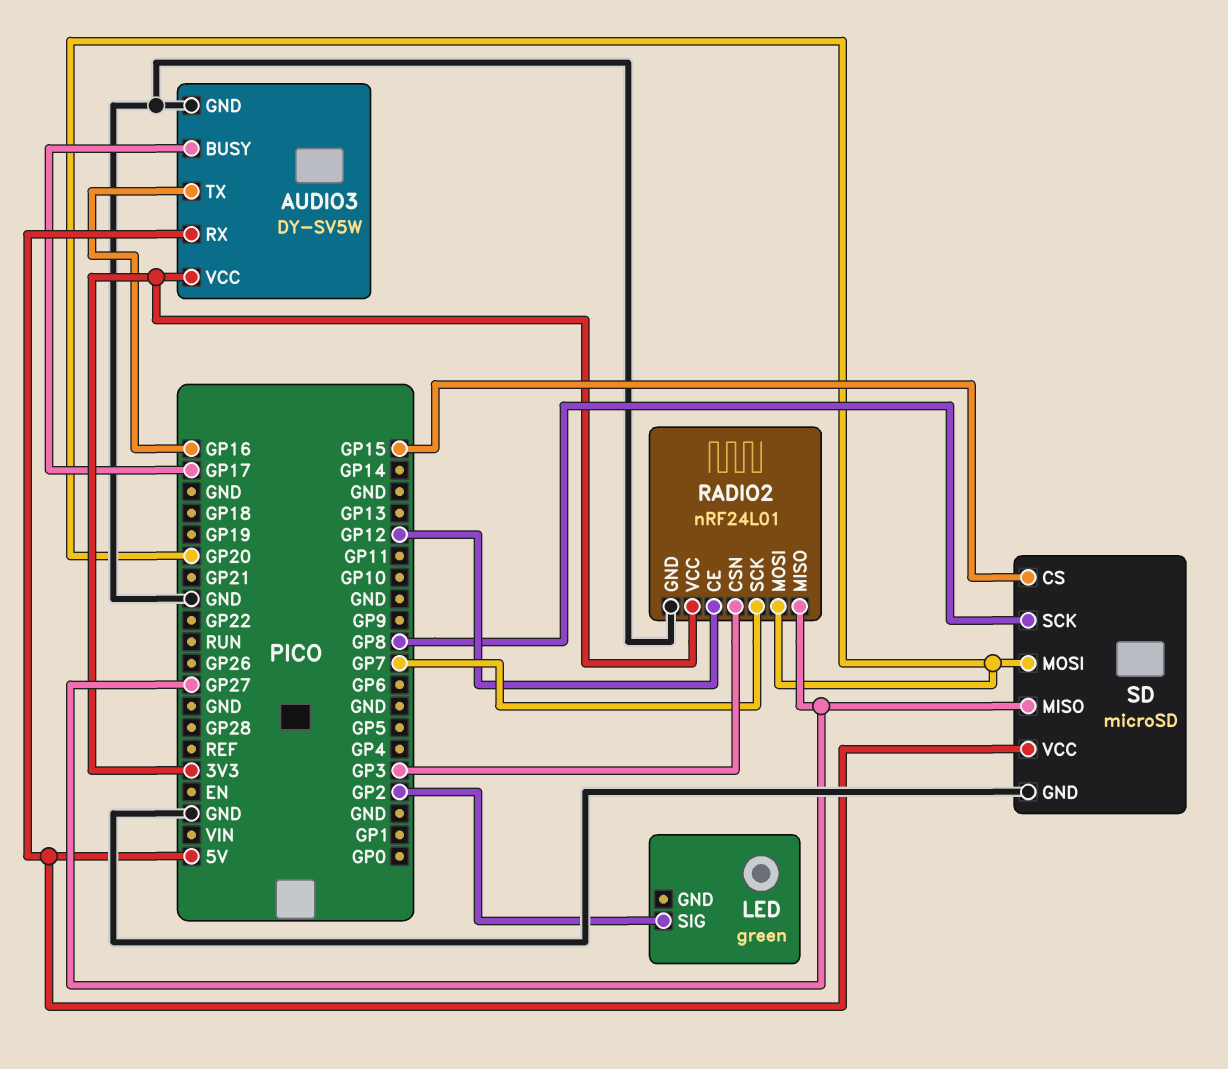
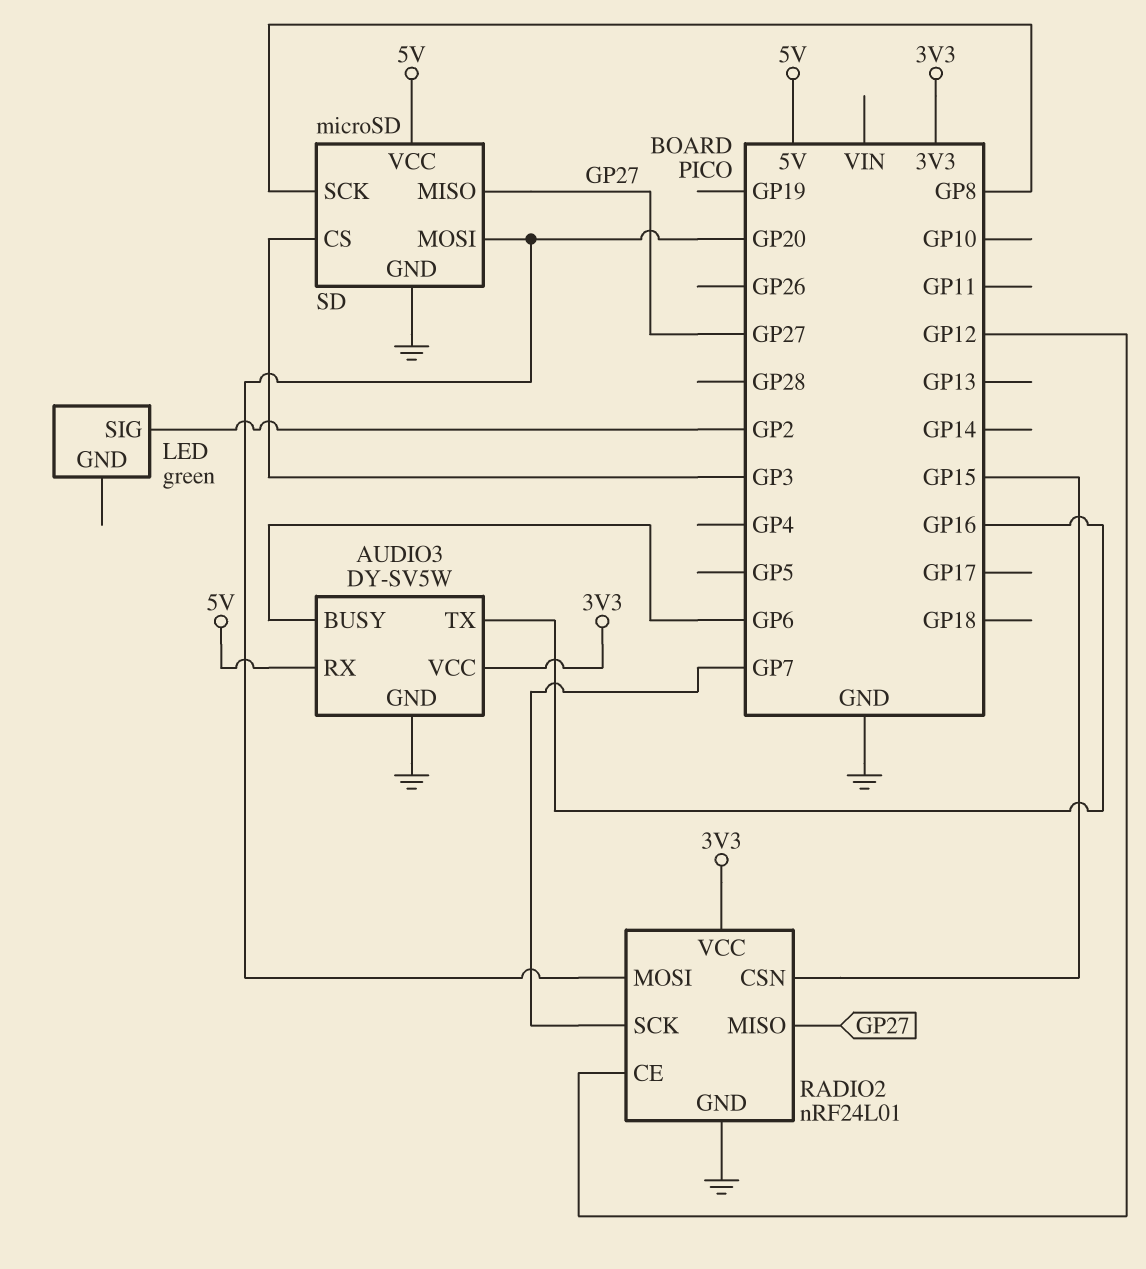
AUDIO3 pin BUSY: GP17 -> GP6
RADIO2 pin CSN: GP3 -> GP15
SD pin CS: GP15 -> GP3

